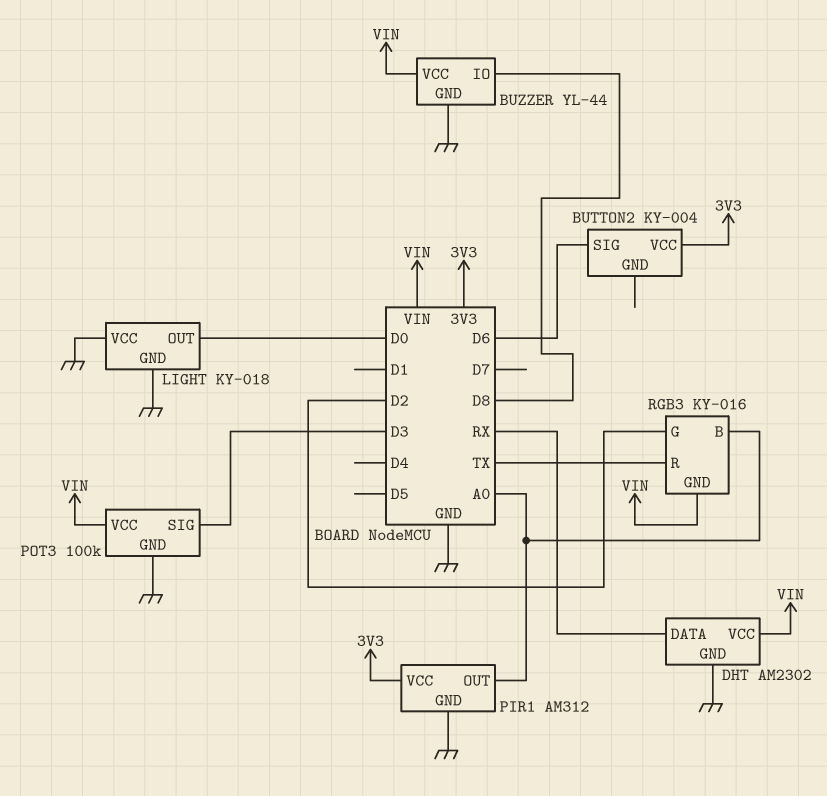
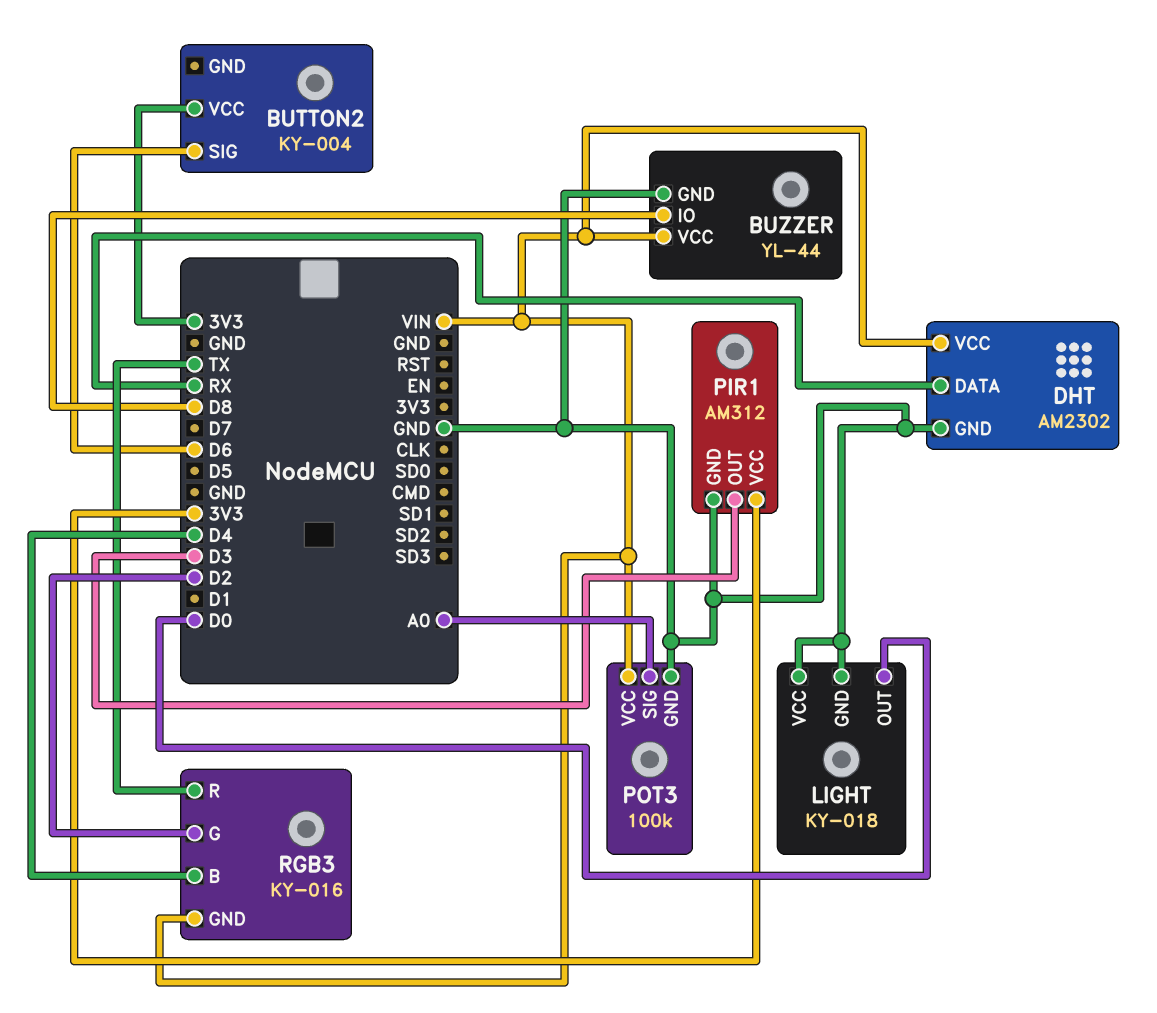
PIR1 pin OUT: A0 -> D3
POT3 pin SIG: D3 -> A0
RGB3 pin B: A0 -> D4

